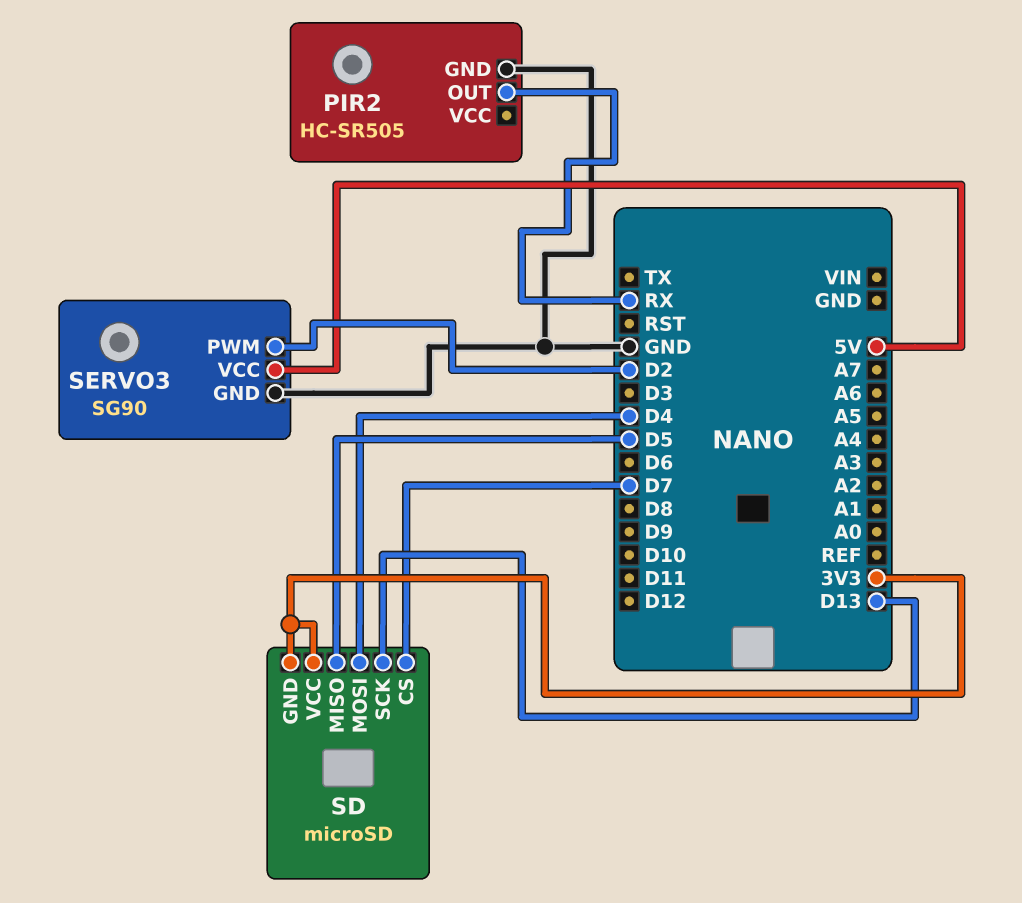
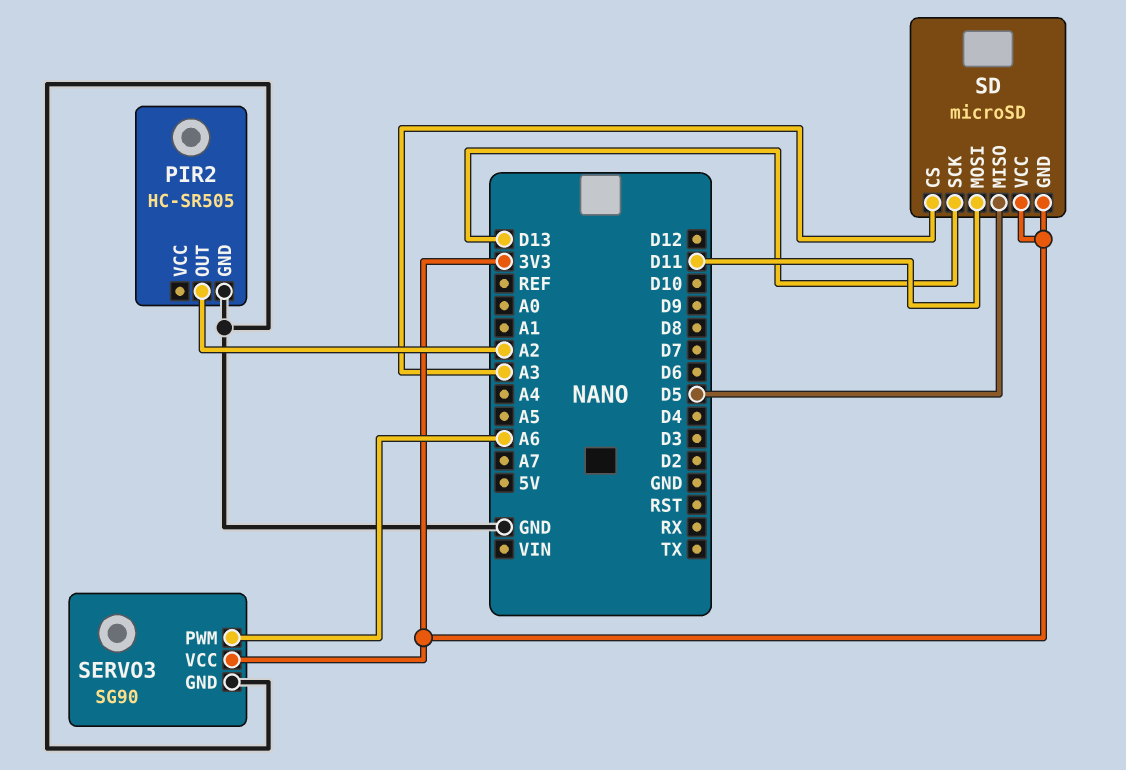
PIR2 pin OUT: RX -> A2
SD pin CS: D7 -> A3
SD pin MOSI: D4 -> D11
SERVO3 pin PWM: D2 -> A6
SERVO3 pin VCC: 5V -> 3V3

